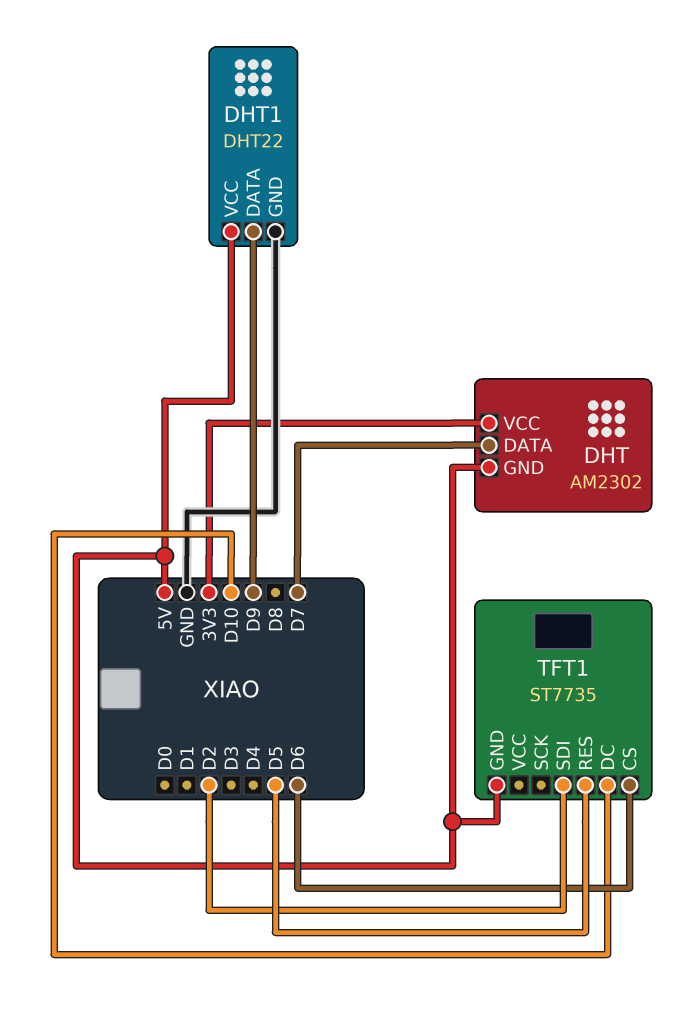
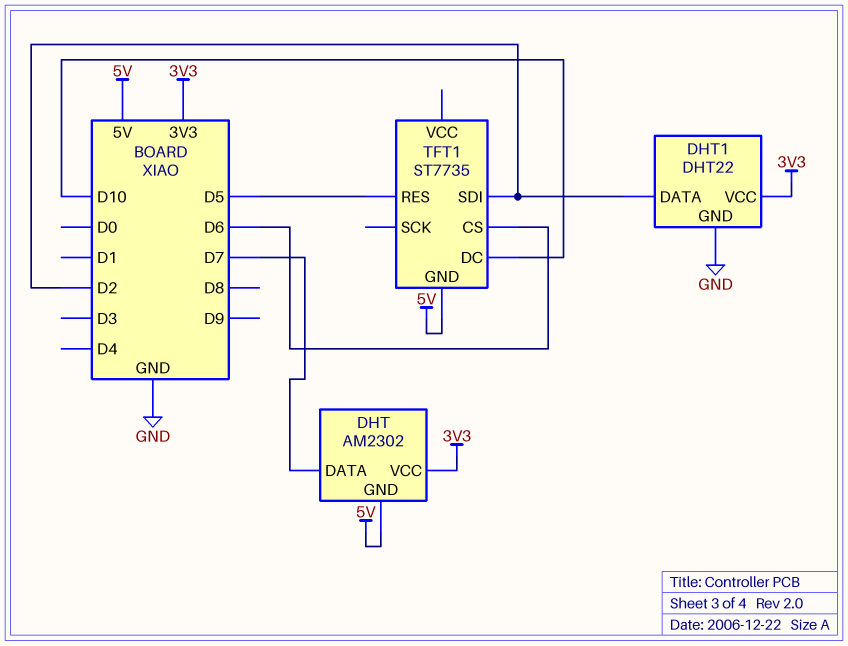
DHT1 pin DATA: D9 -> D2
DHT1 pin VCC: 5V -> 3V3

